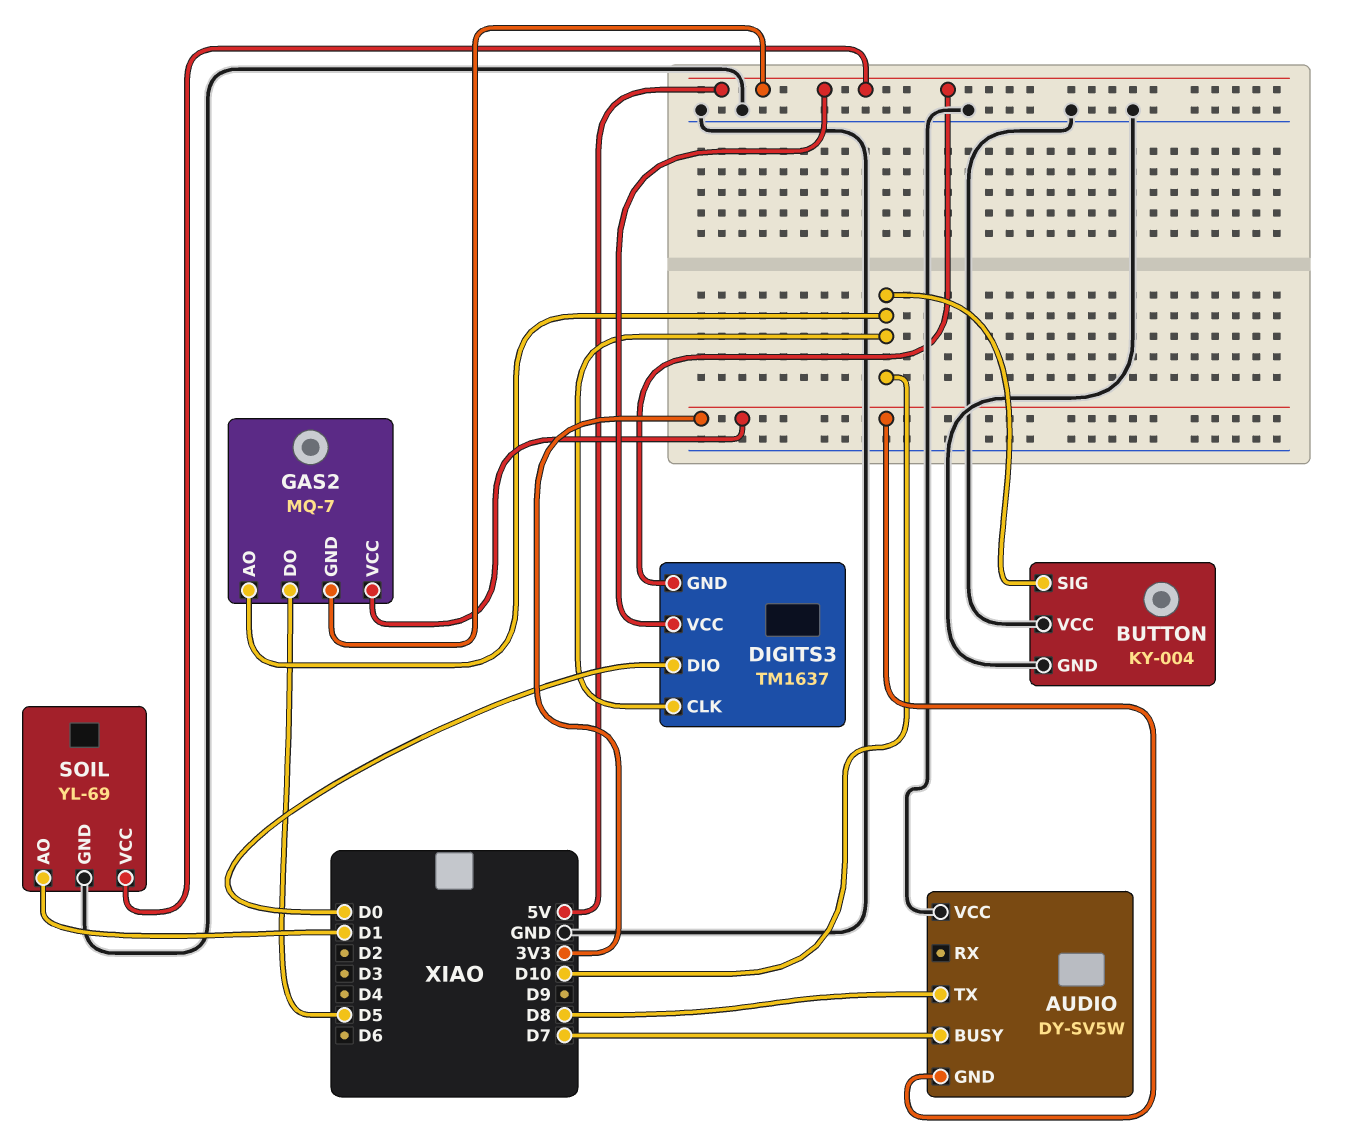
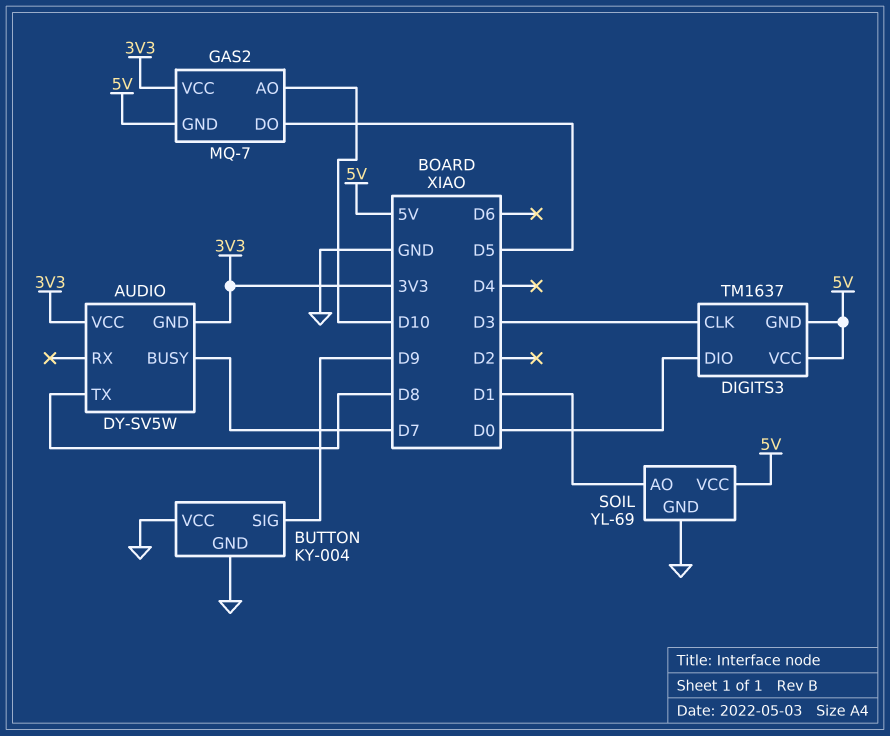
AUDIO pin VCC: GND -> 3V3
BUTTON pin SIG: D10 -> D9
DIGITS3 pin CLK: D10 -> D3

